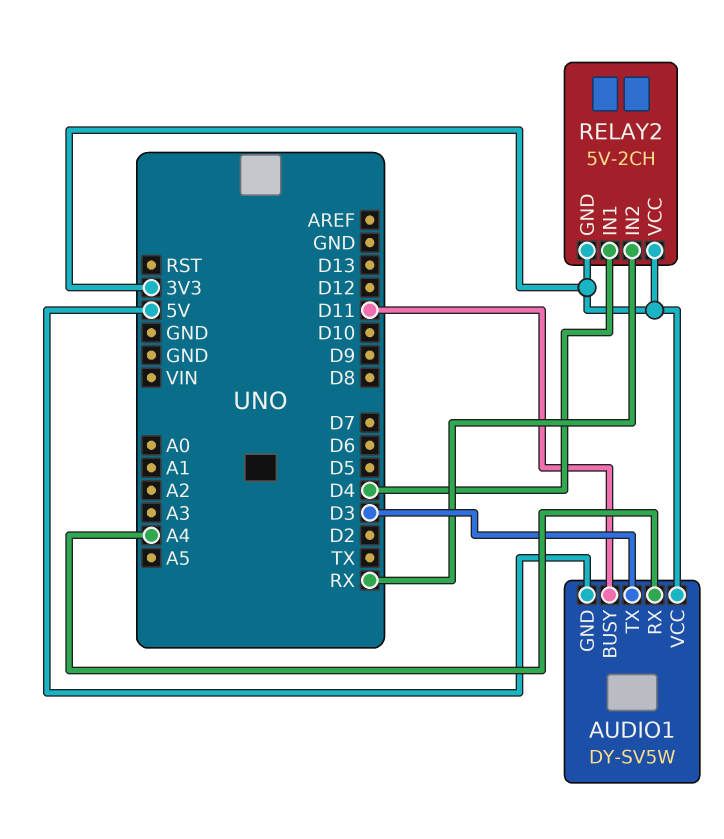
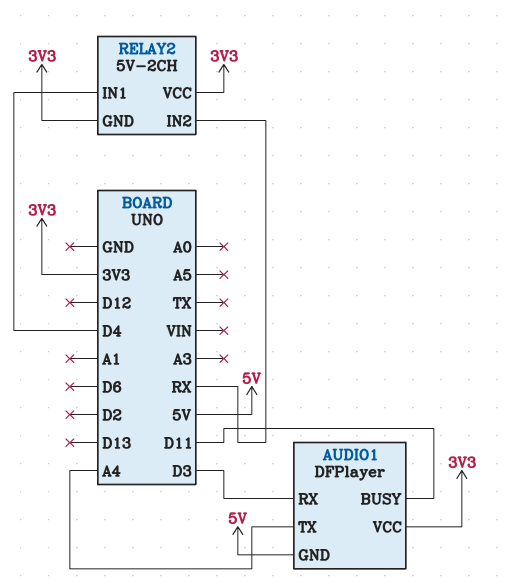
AUDIO1: DY-SV5W -> DFPlayer
AUDIO1 pin RX: A4 -> D3
AUDIO1 pin TX: D3 -> A4

